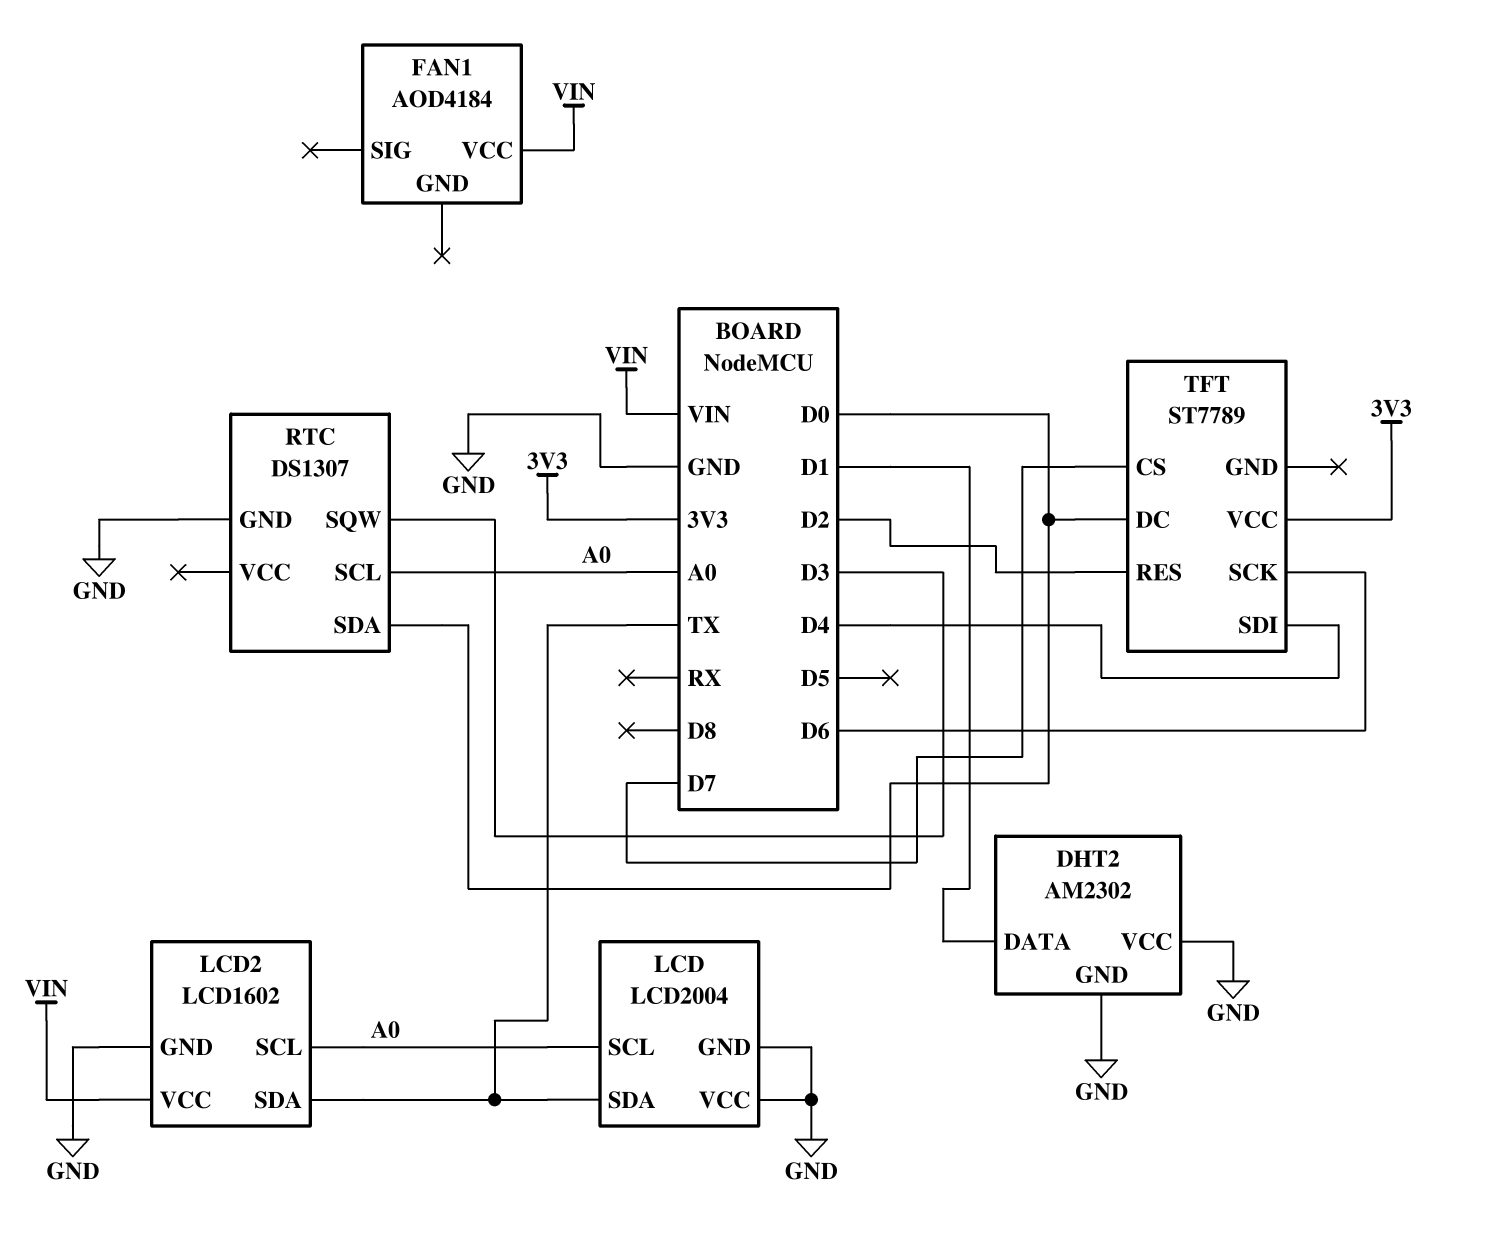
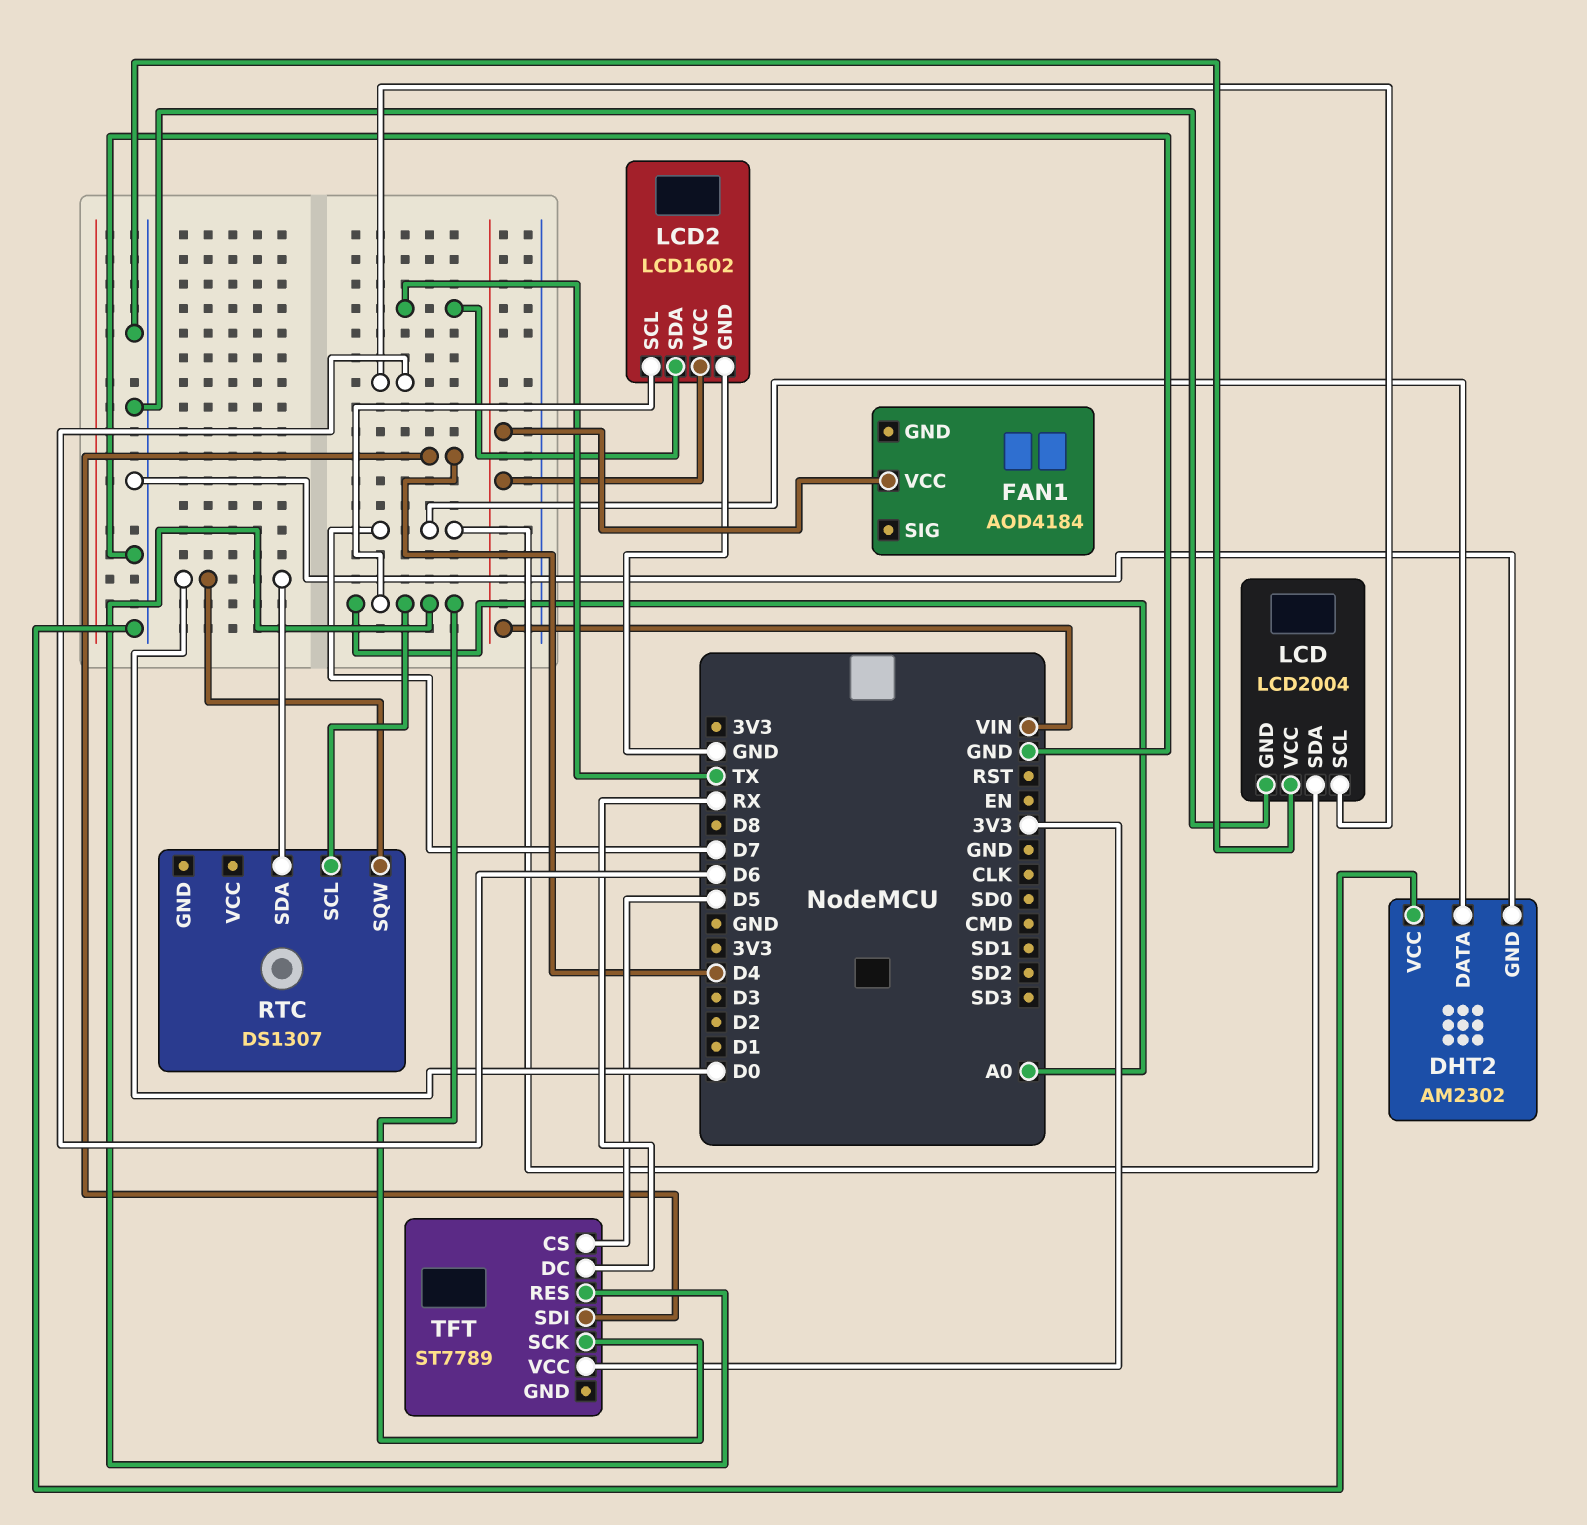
DHT2 pin DATA: D1 -> D7
LCD pin SCL: A0 -> D6
LCD pin SDA: TX -> D7
RTC pin GND: GND -> none
RTC pin SQW: D3 -> D0
TFT pin CS: D7 -> D5
TFT pin DC: D0 -> RX
TFT pin RES: D2 -> A0
TFT pin SCK: D6 -> A0

